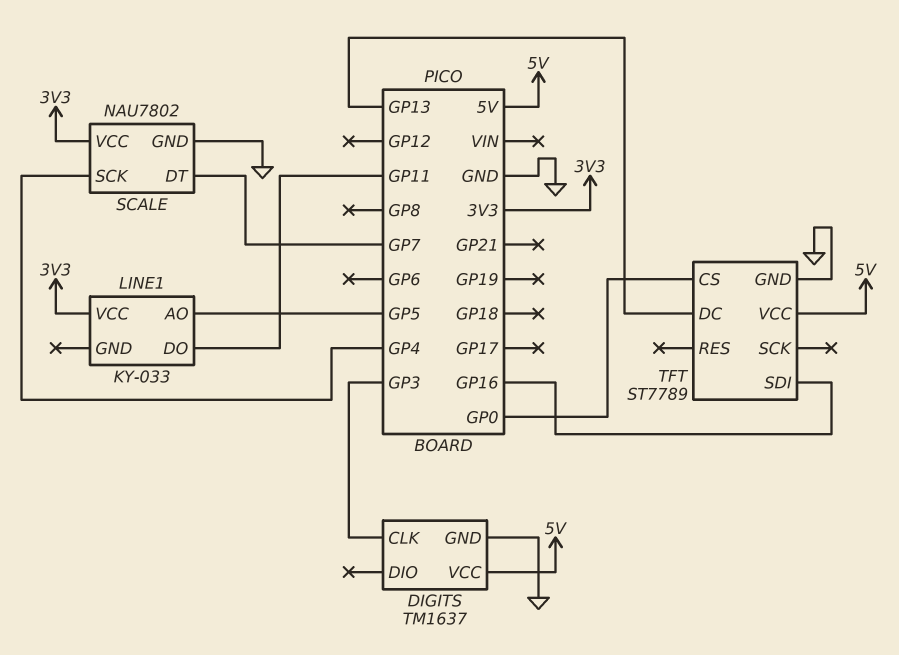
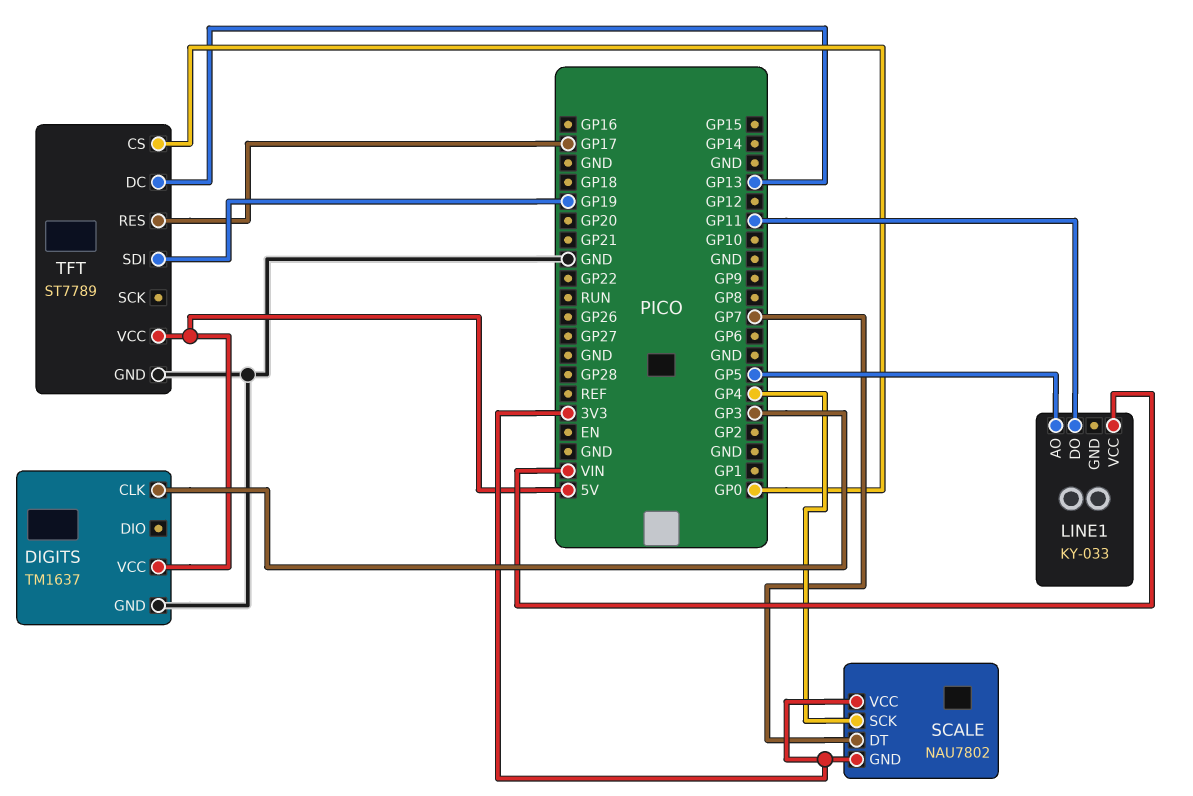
LINE1 pin VCC: 3V3 -> VIN
SCALE pin GND: GND -> 3V3
TFT pin RES: none -> GP17
TFT pin SDI: GP16 -> GP19

